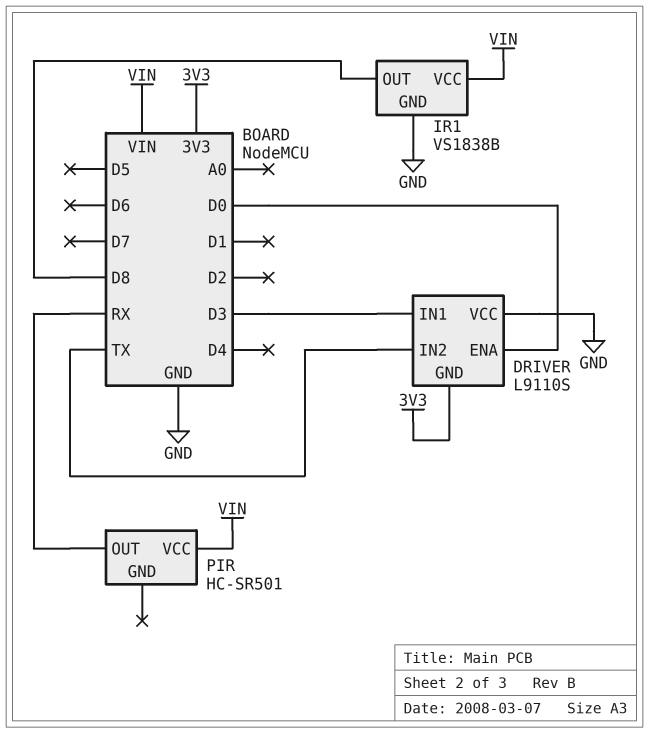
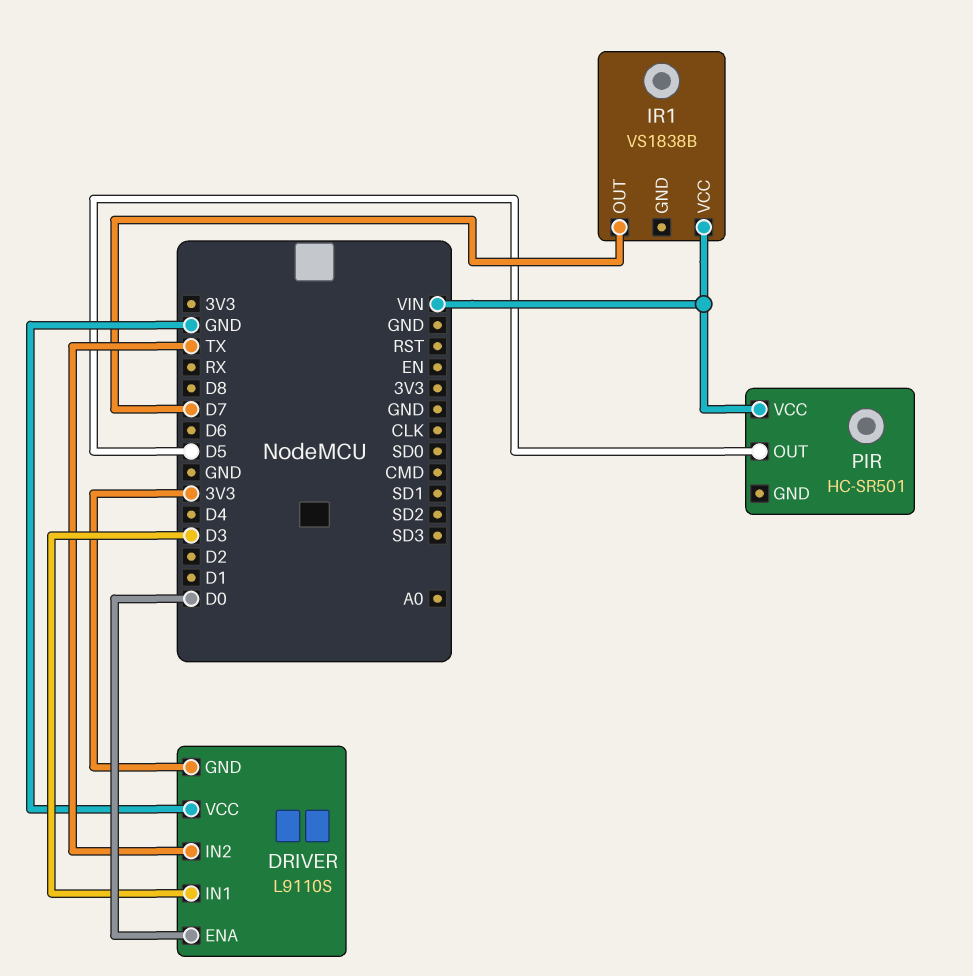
IR1 pin GND: GND -> none
IR1 pin OUT: D8 -> D7
PIR pin OUT: RX -> D5

